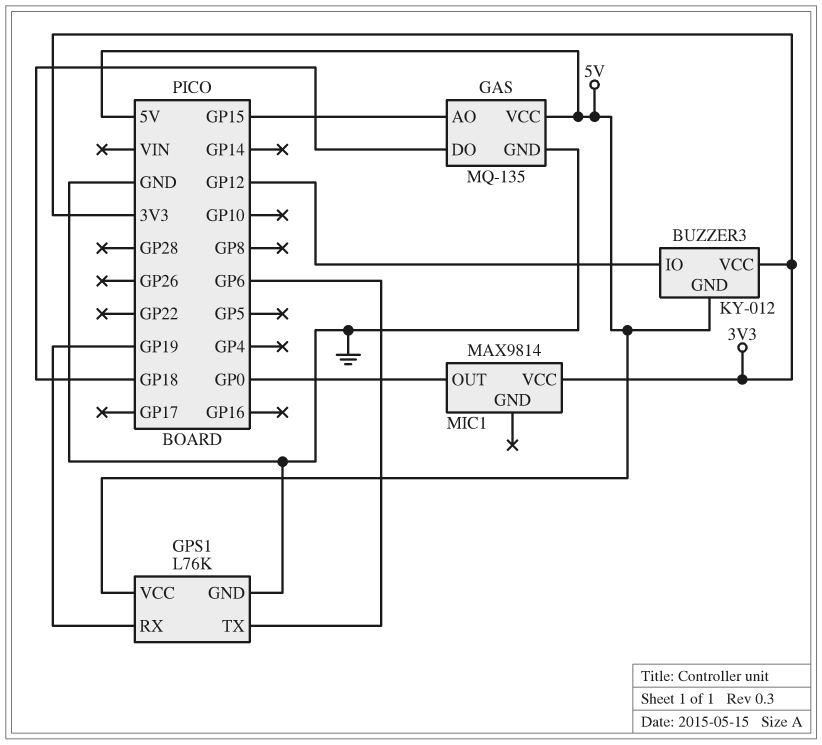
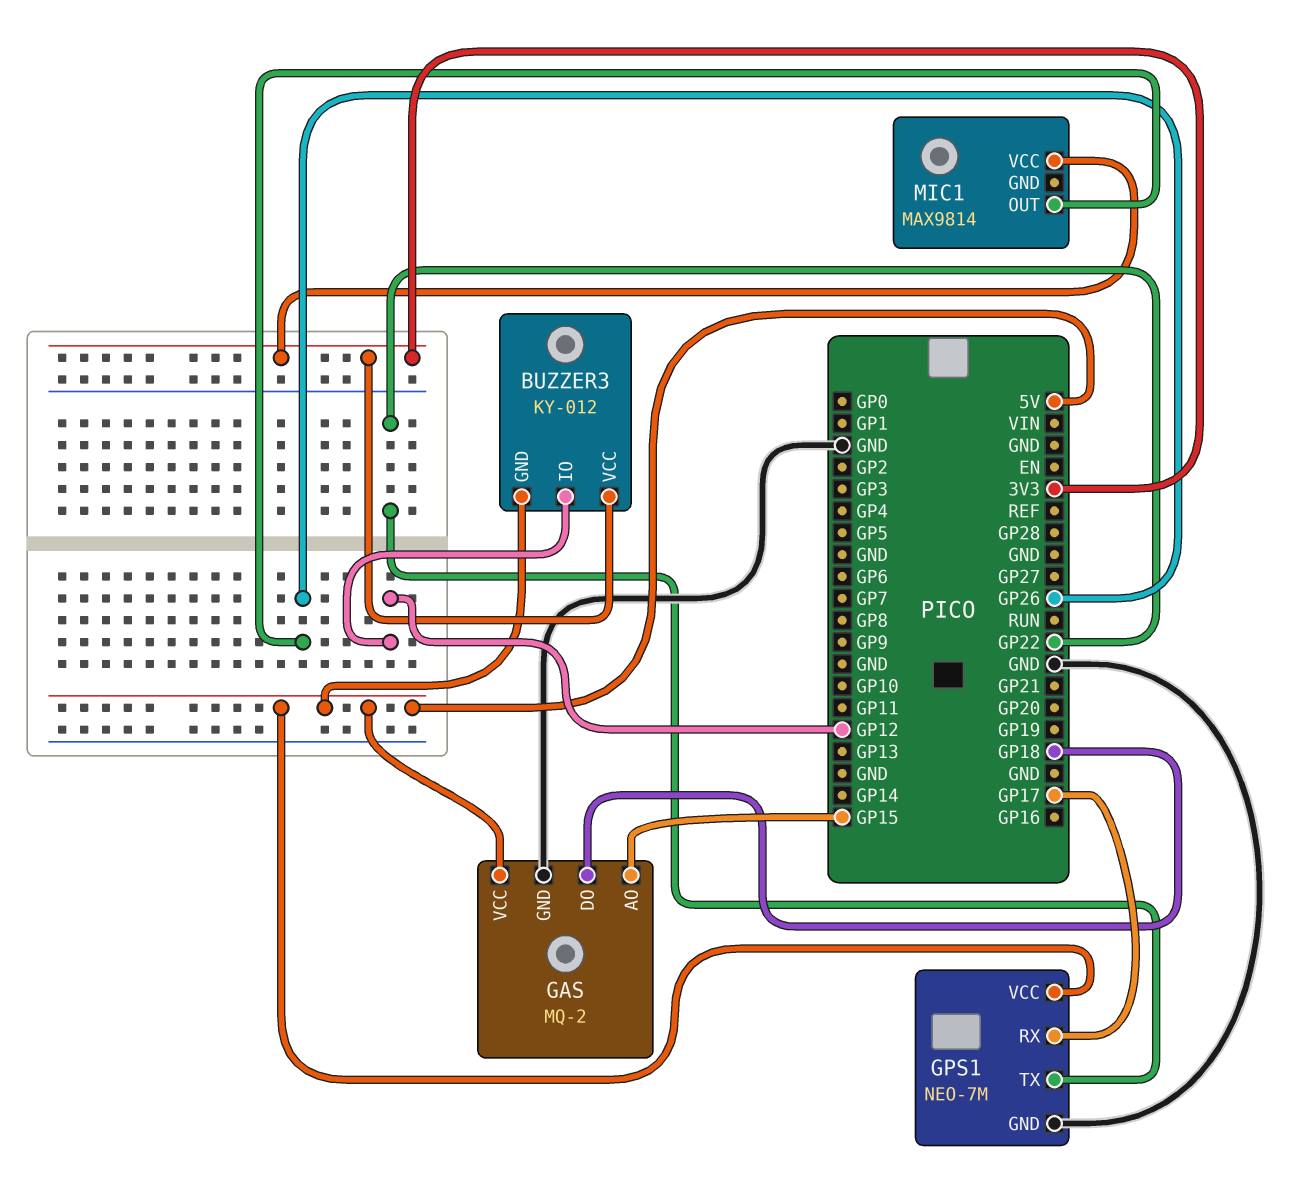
GAS: MQ-135 -> MQ-2
GPS1: L76K -> NEO-7M
GPS1 pin RX: GP19 -> GP17
GPS1 pin TX: GP6 -> GP22
MIC1 pin OUT: GP0 -> GP26

